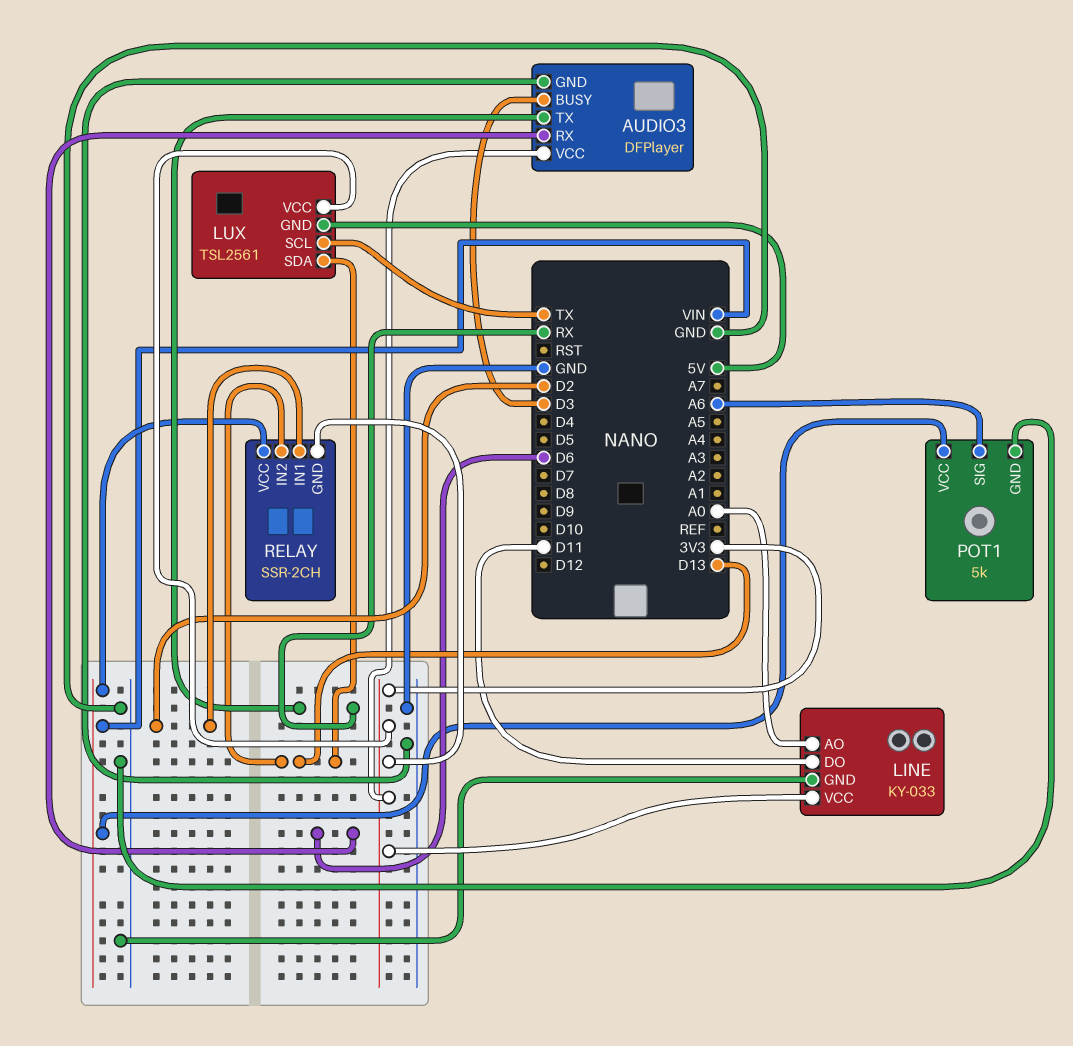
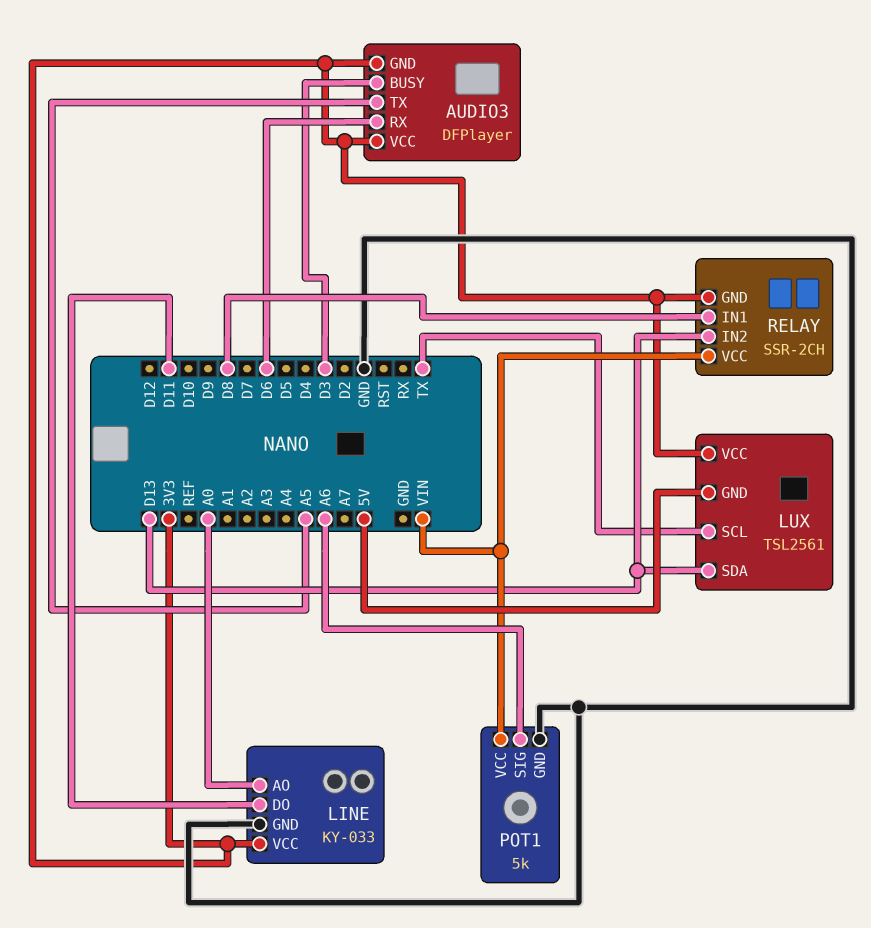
AUDIO3 pin GND: GND -> 3V3
AUDIO3 pin TX: RX -> A5
RELAY pin IN1: D2 -> D8

